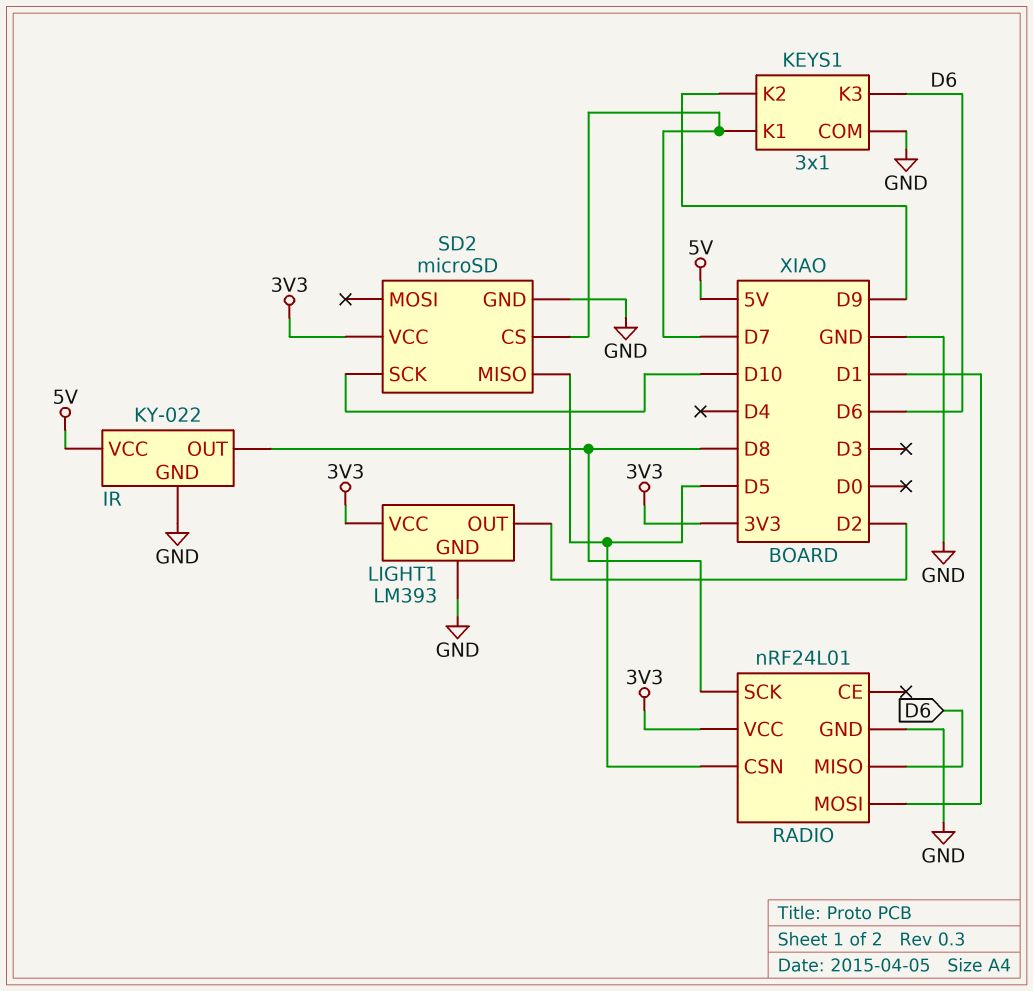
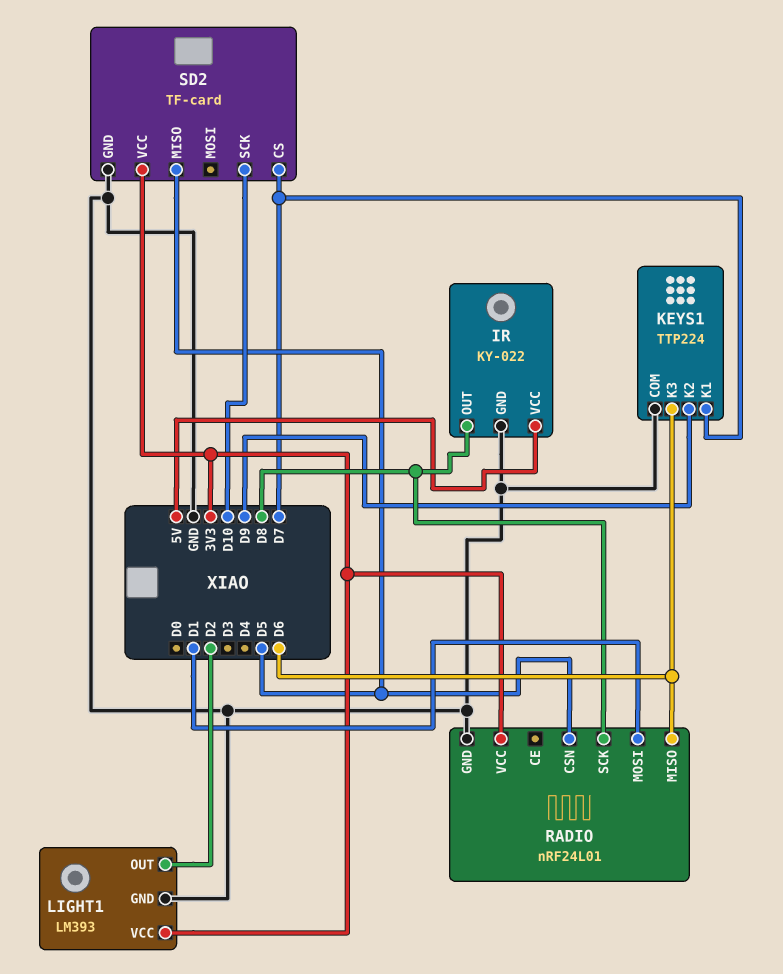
KEYS1: 3x1 -> TTP224
SD2: microSD -> TF-card

